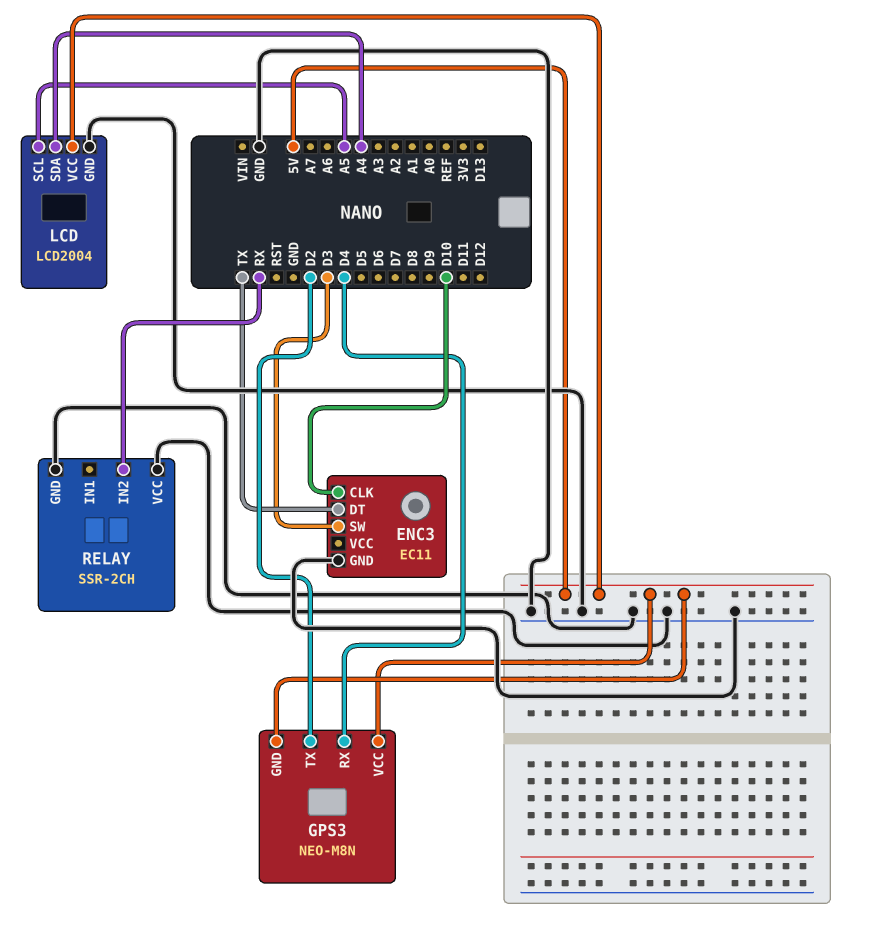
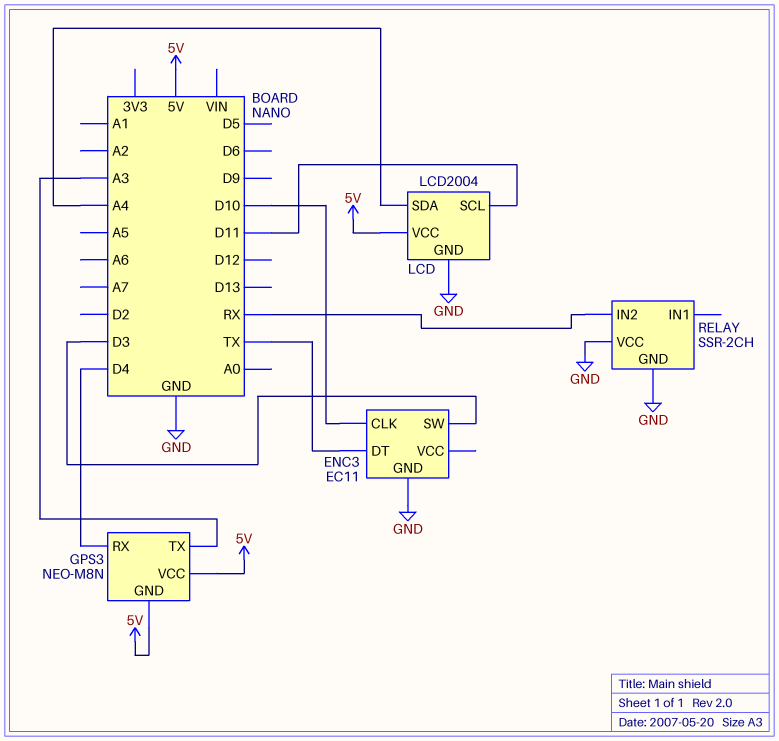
GPS3 pin TX: D2 -> A3
LCD pin SCL: A5 -> D11

